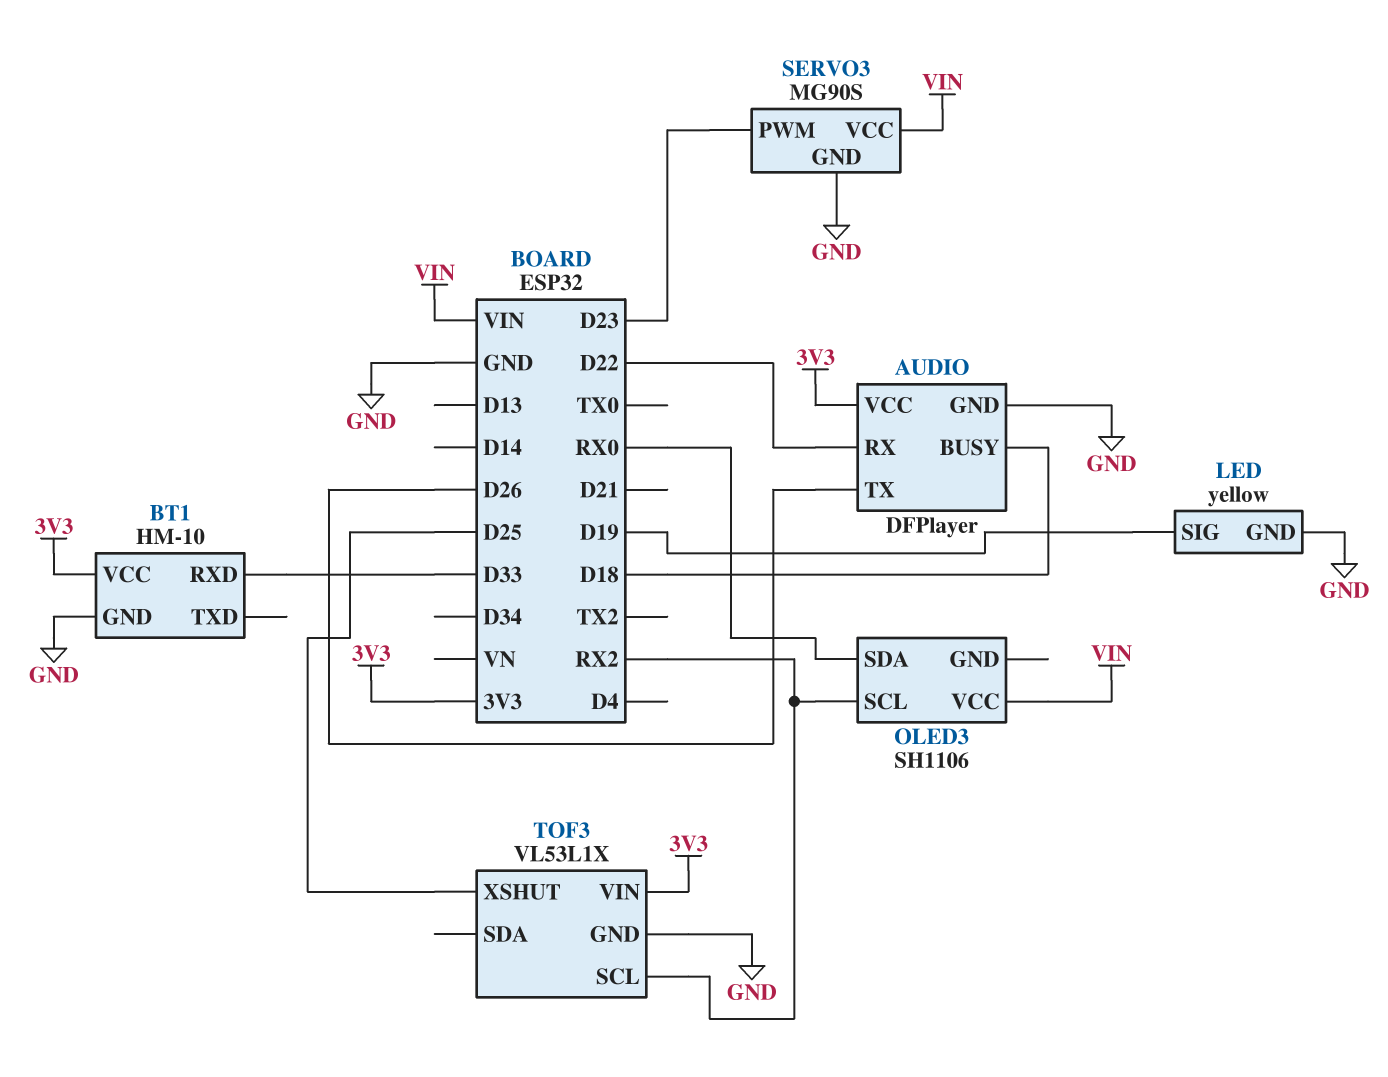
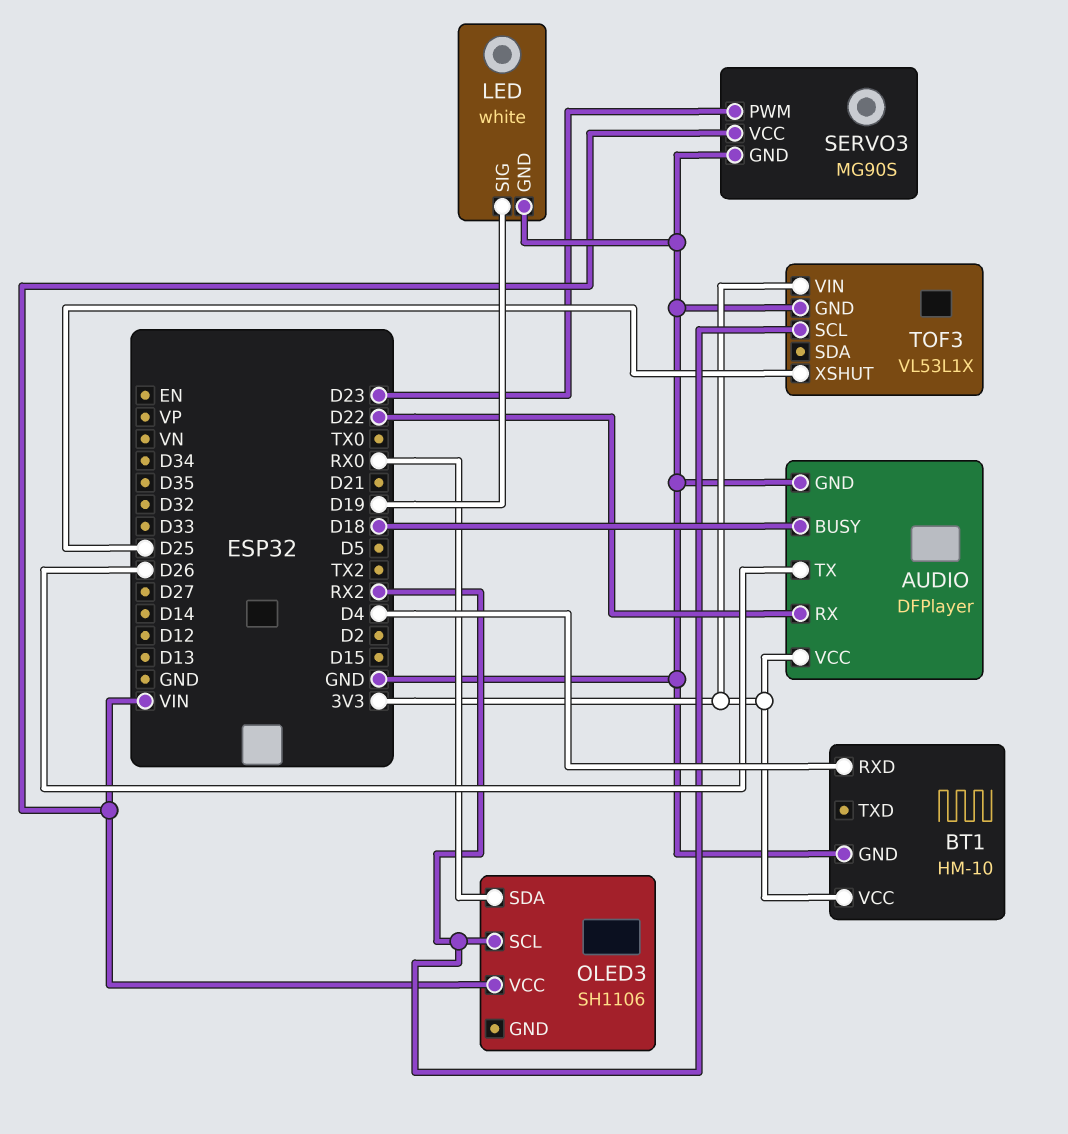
BT1 pin RXD: D33 -> D4
LED: yellow -> white

